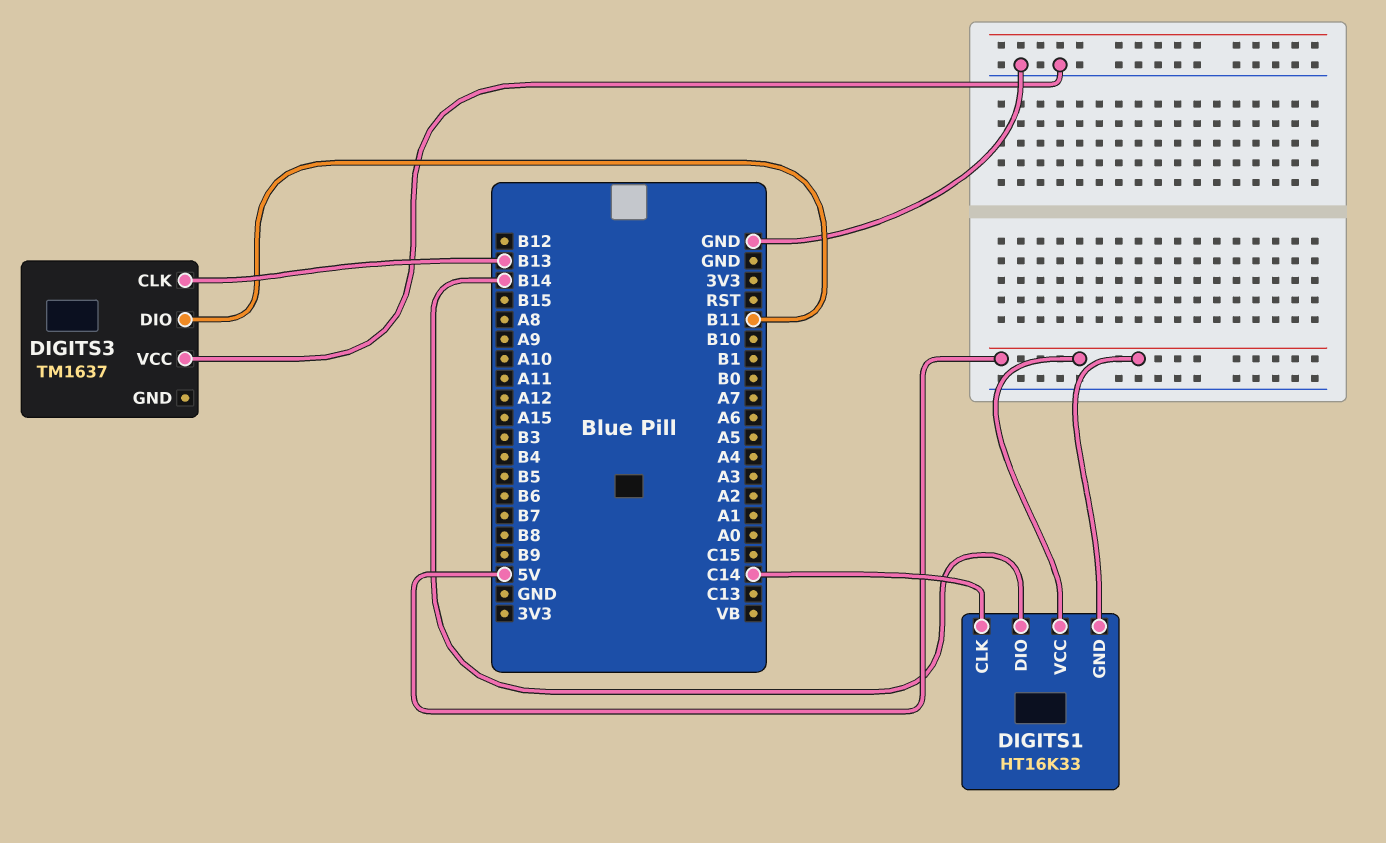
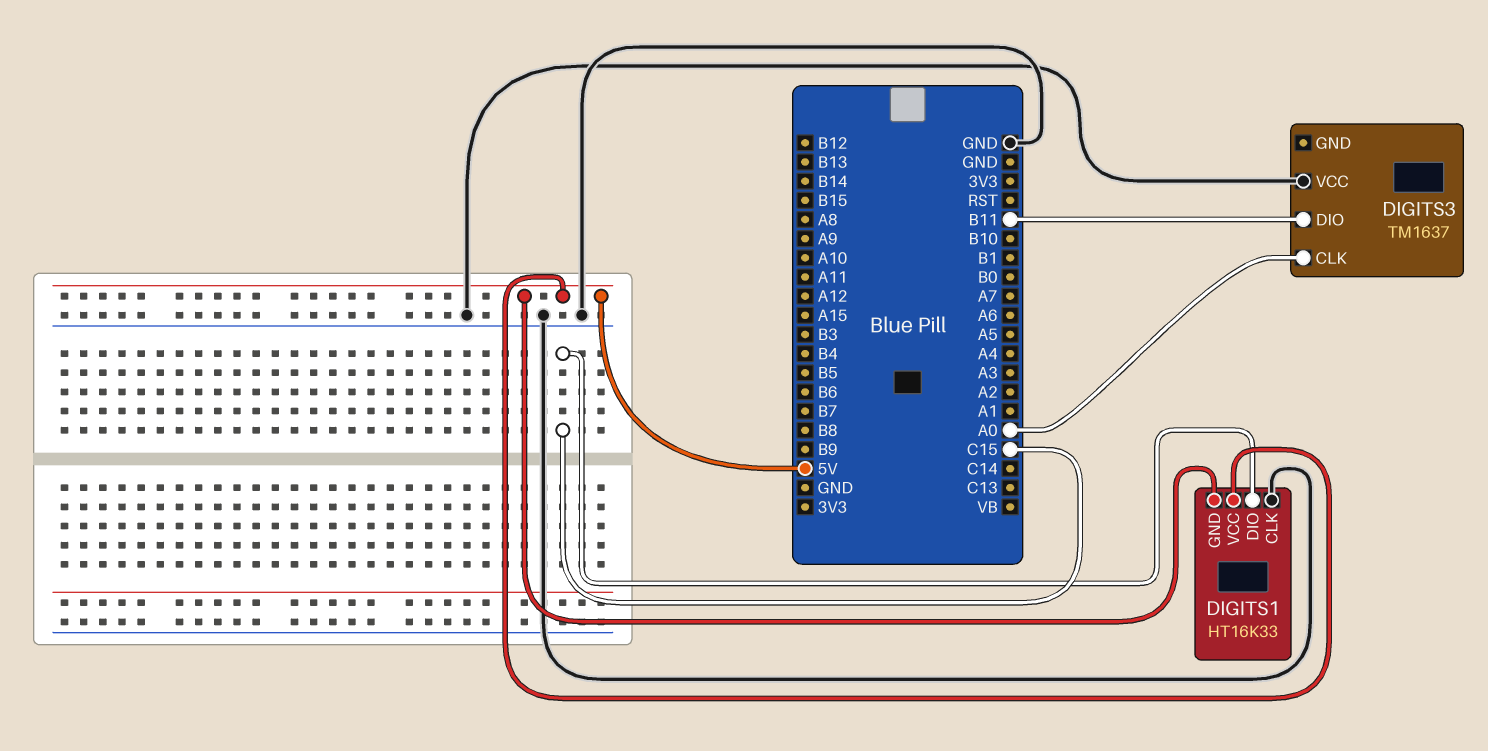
DIGITS1 pin CLK: C14 -> GND
DIGITS1 pin DIO: B14 -> C15
DIGITS3 pin CLK: B13 -> A0

